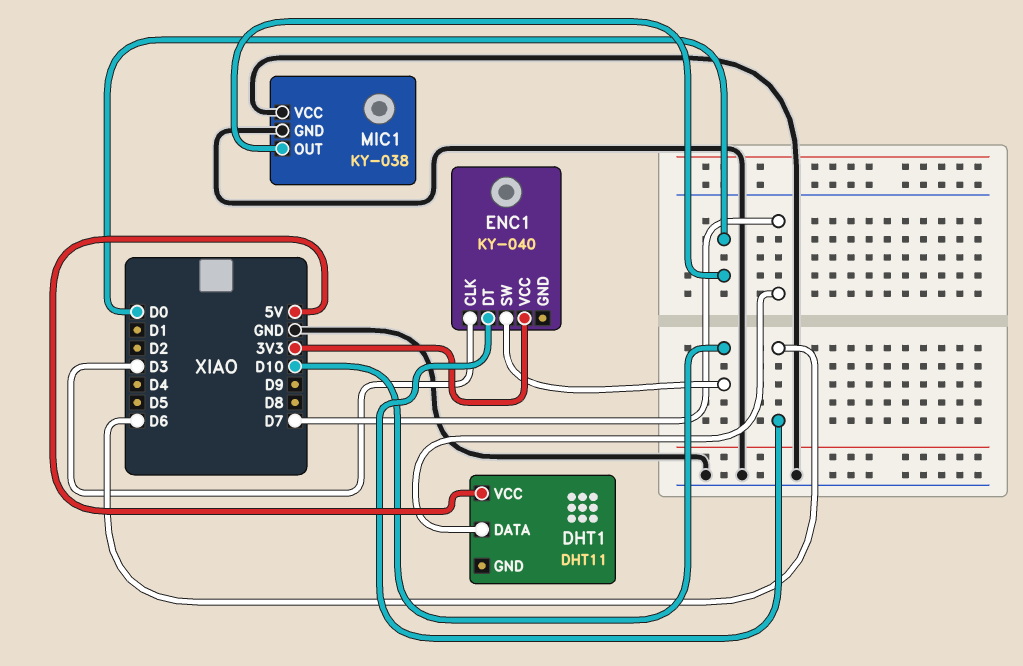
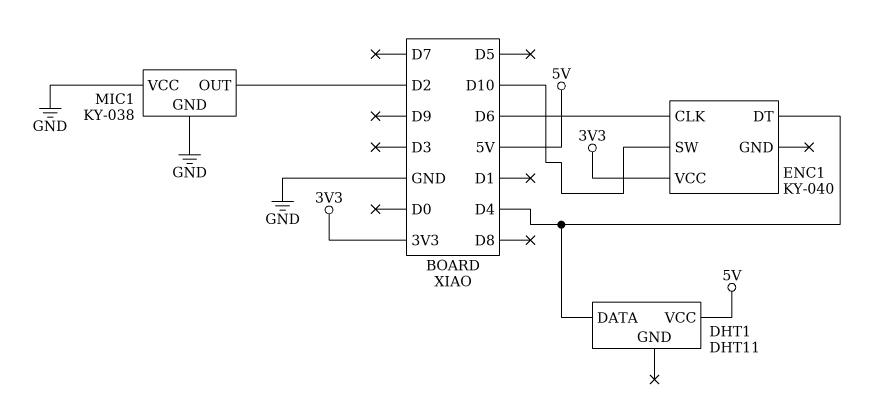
DHT1 pin DATA: D7 -> D4
ENC1 pin CLK: D3 -> D6
ENC1 pin DT: D6 -> D4
MIC1 pin OUT: D0 -> D2

